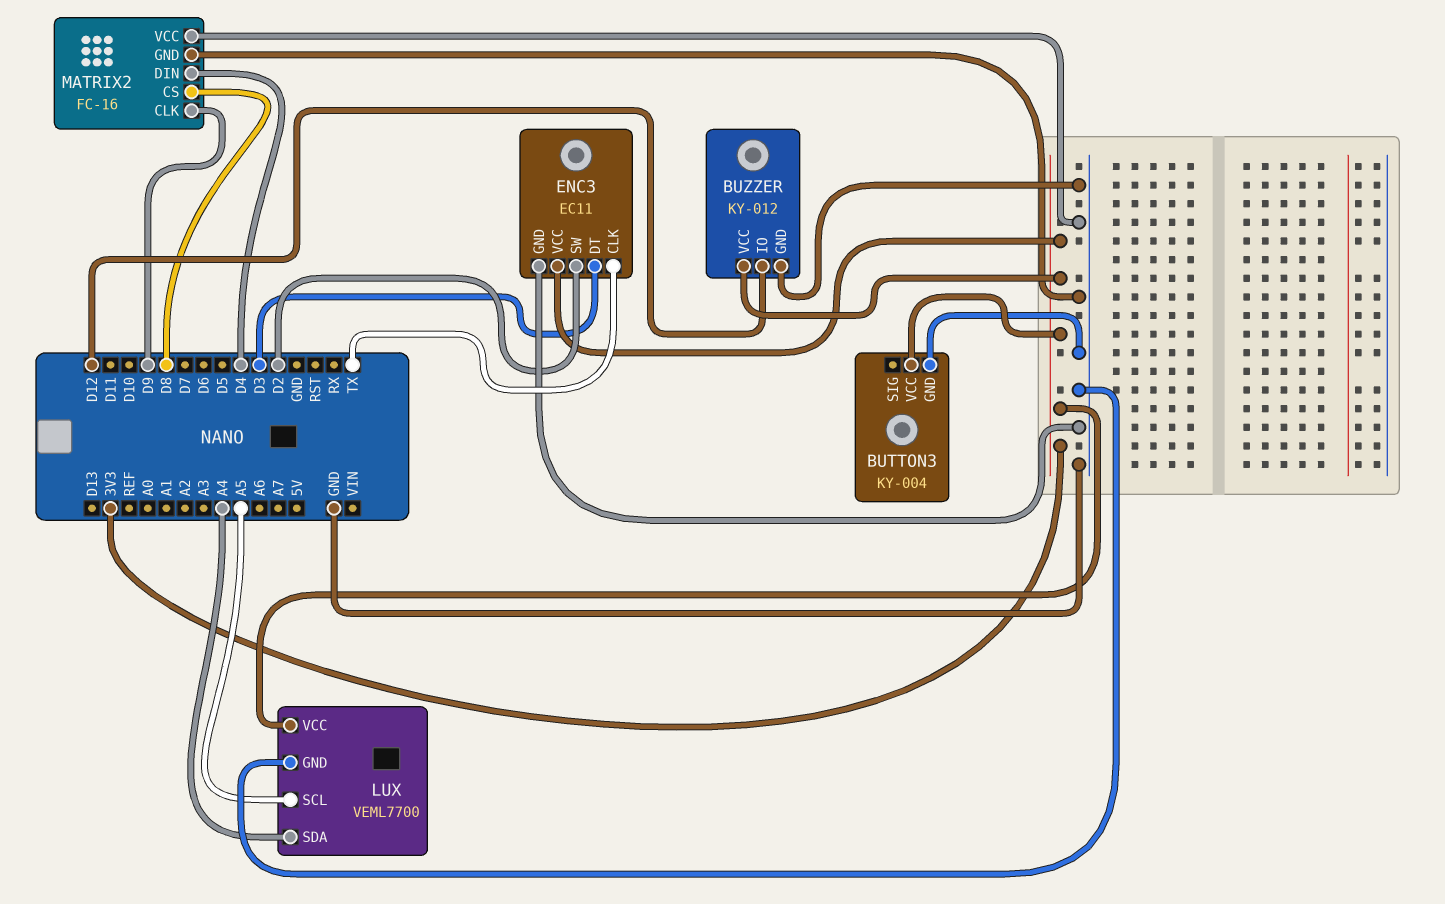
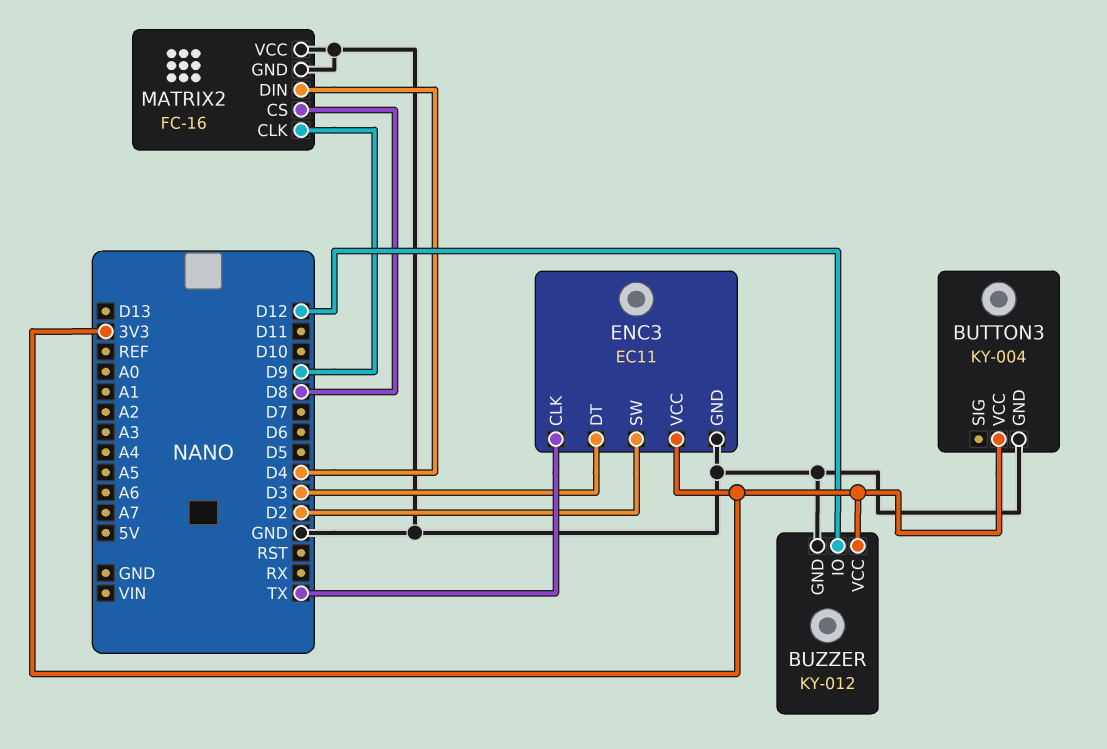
LUX: VEML7700 -> none
LUX pin GND: GND -> none
LUX pin SCL: A5 -> none
LUX pin SDA: A4 -> none
LUX pin VCC: 3V3 -> none

